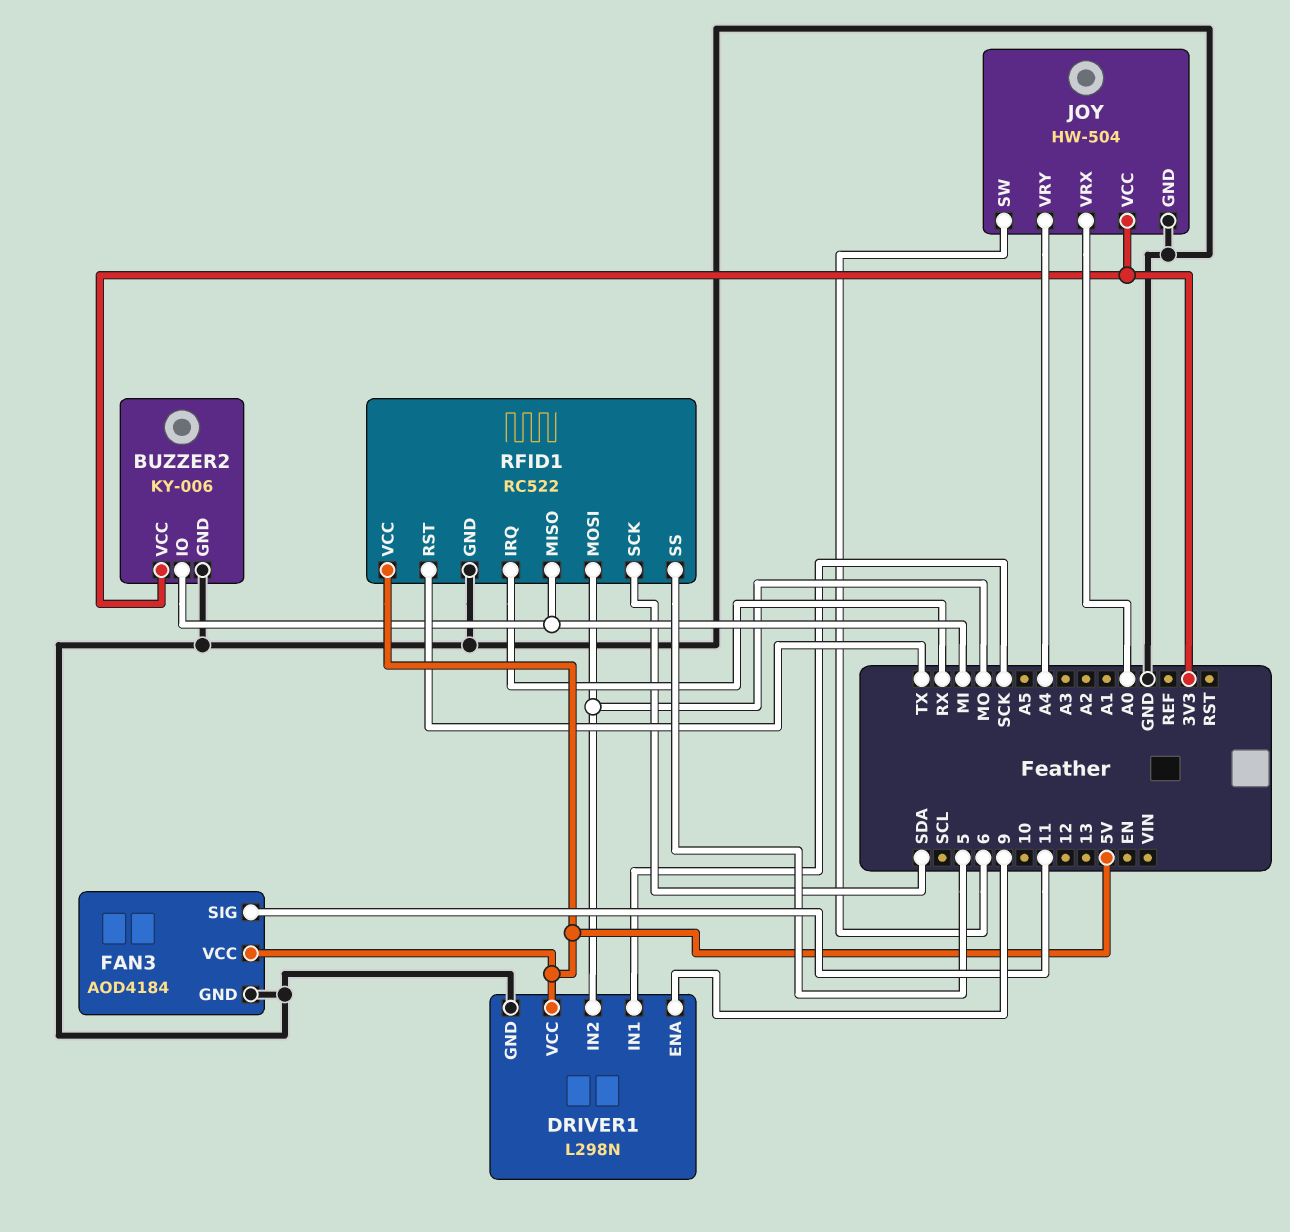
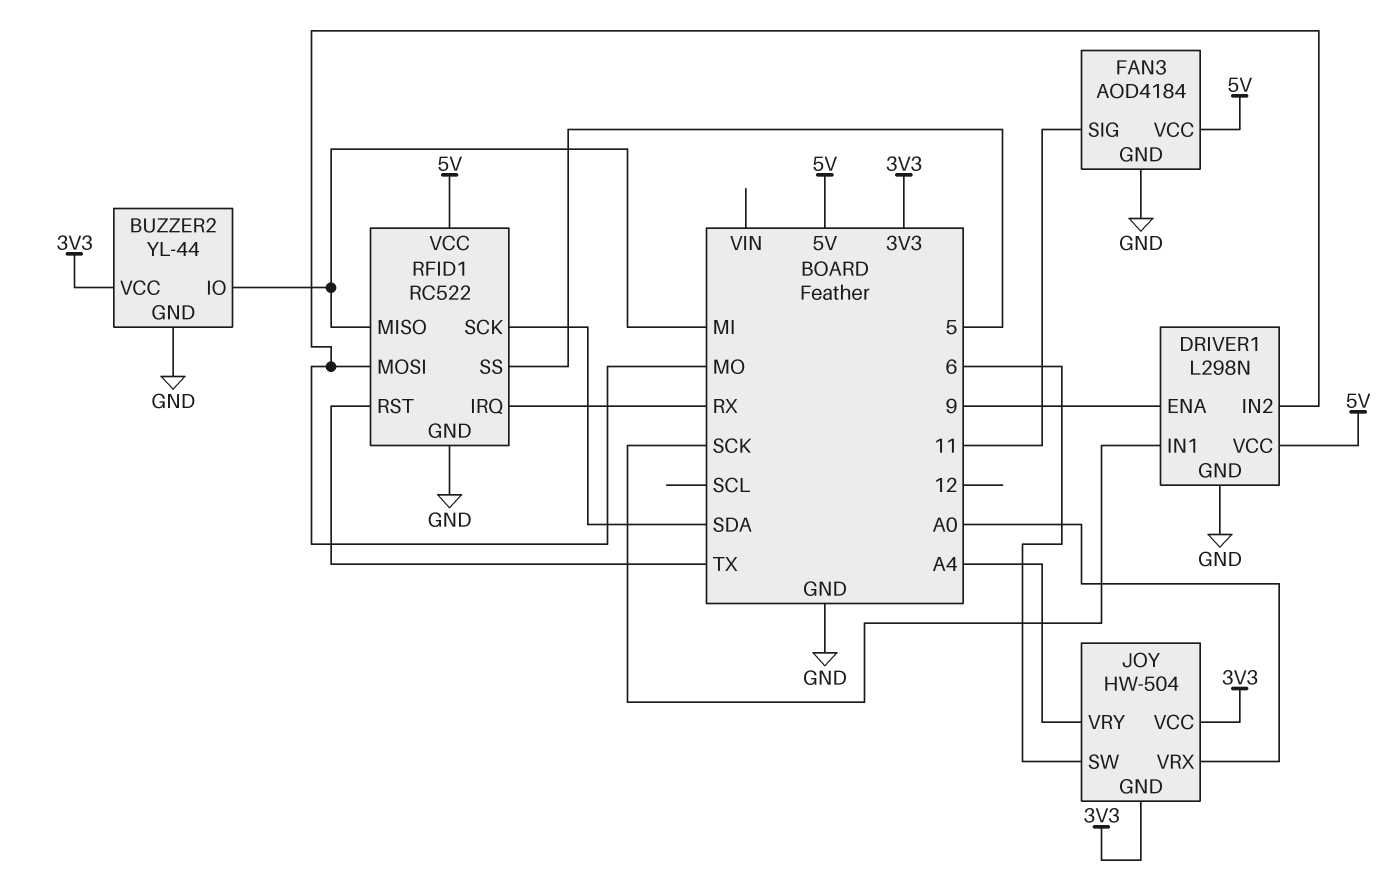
BUZZER2: KY-006 -> YL-44
JOY pin GND: GND -> 3V3

